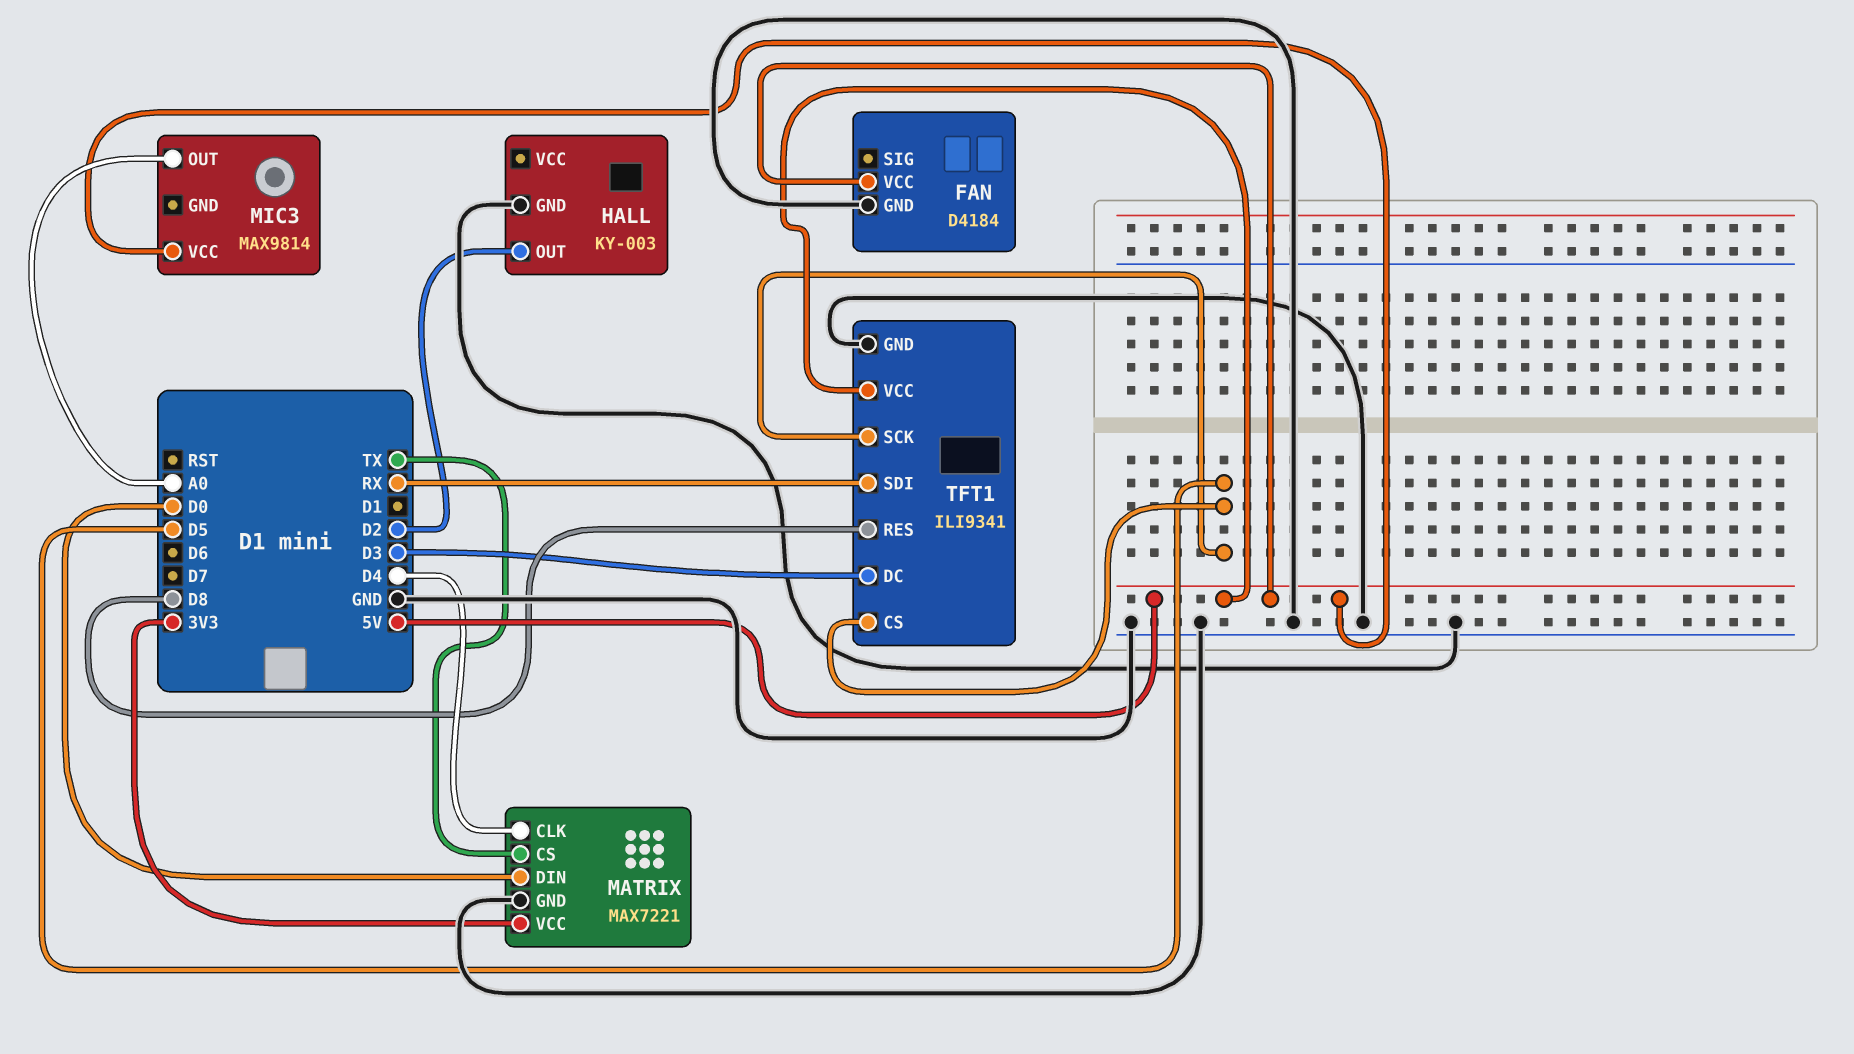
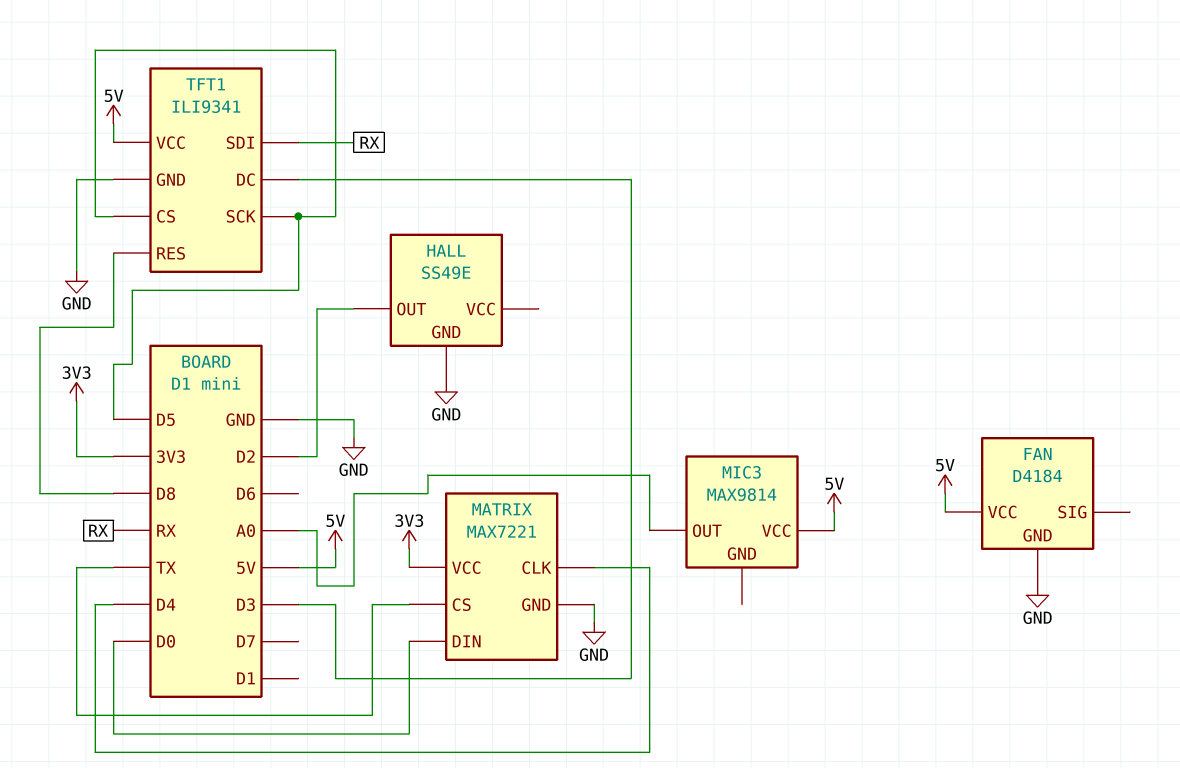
HALL: KY-003 -> SS49E

